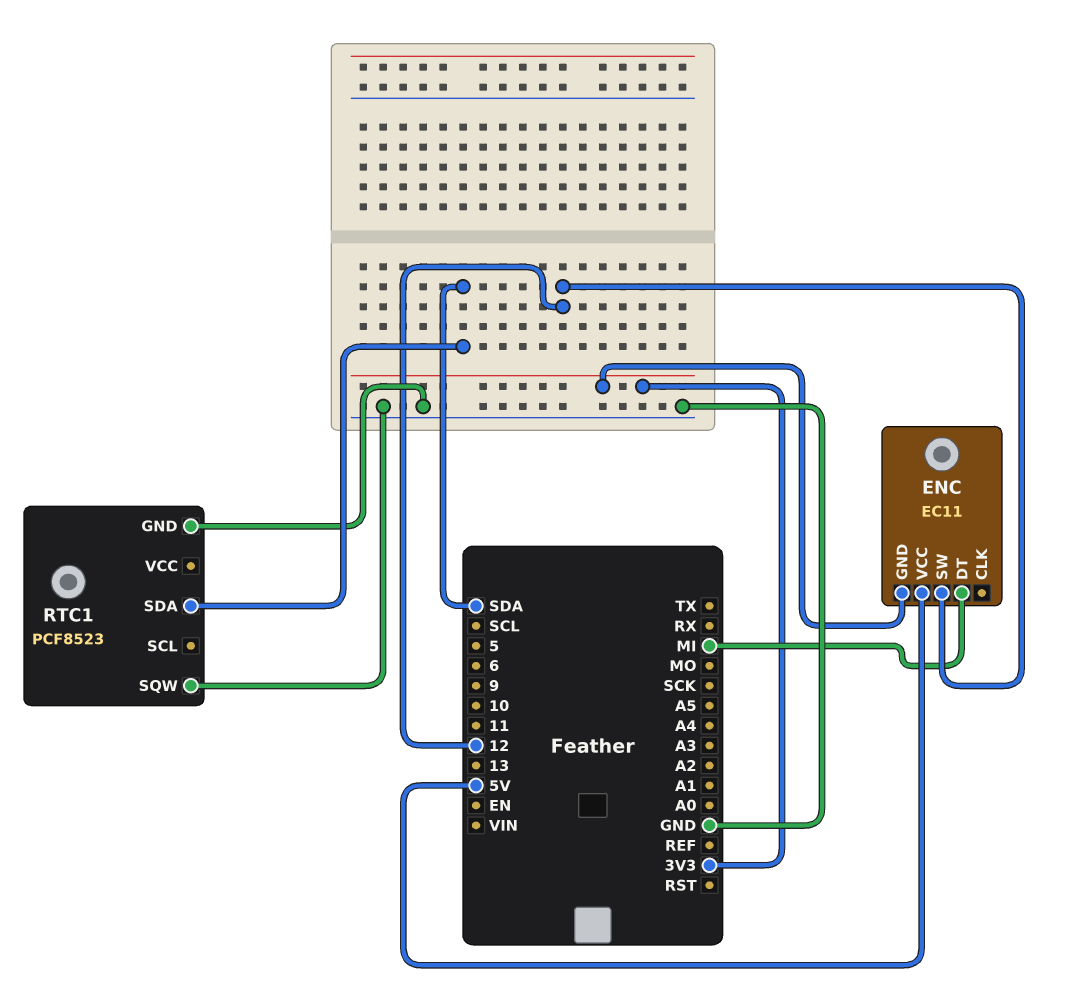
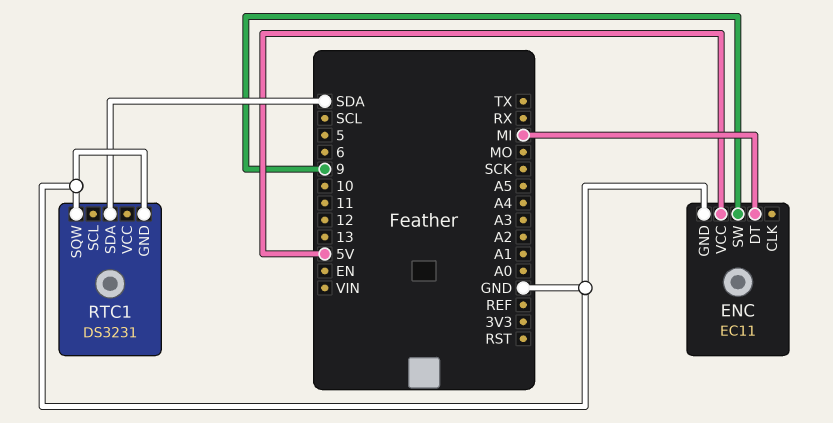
ENC pin GND: 3V3 -> GND
ENC pin SW: 12 -> 9
RTC1: PCF8523 -> DS3231

